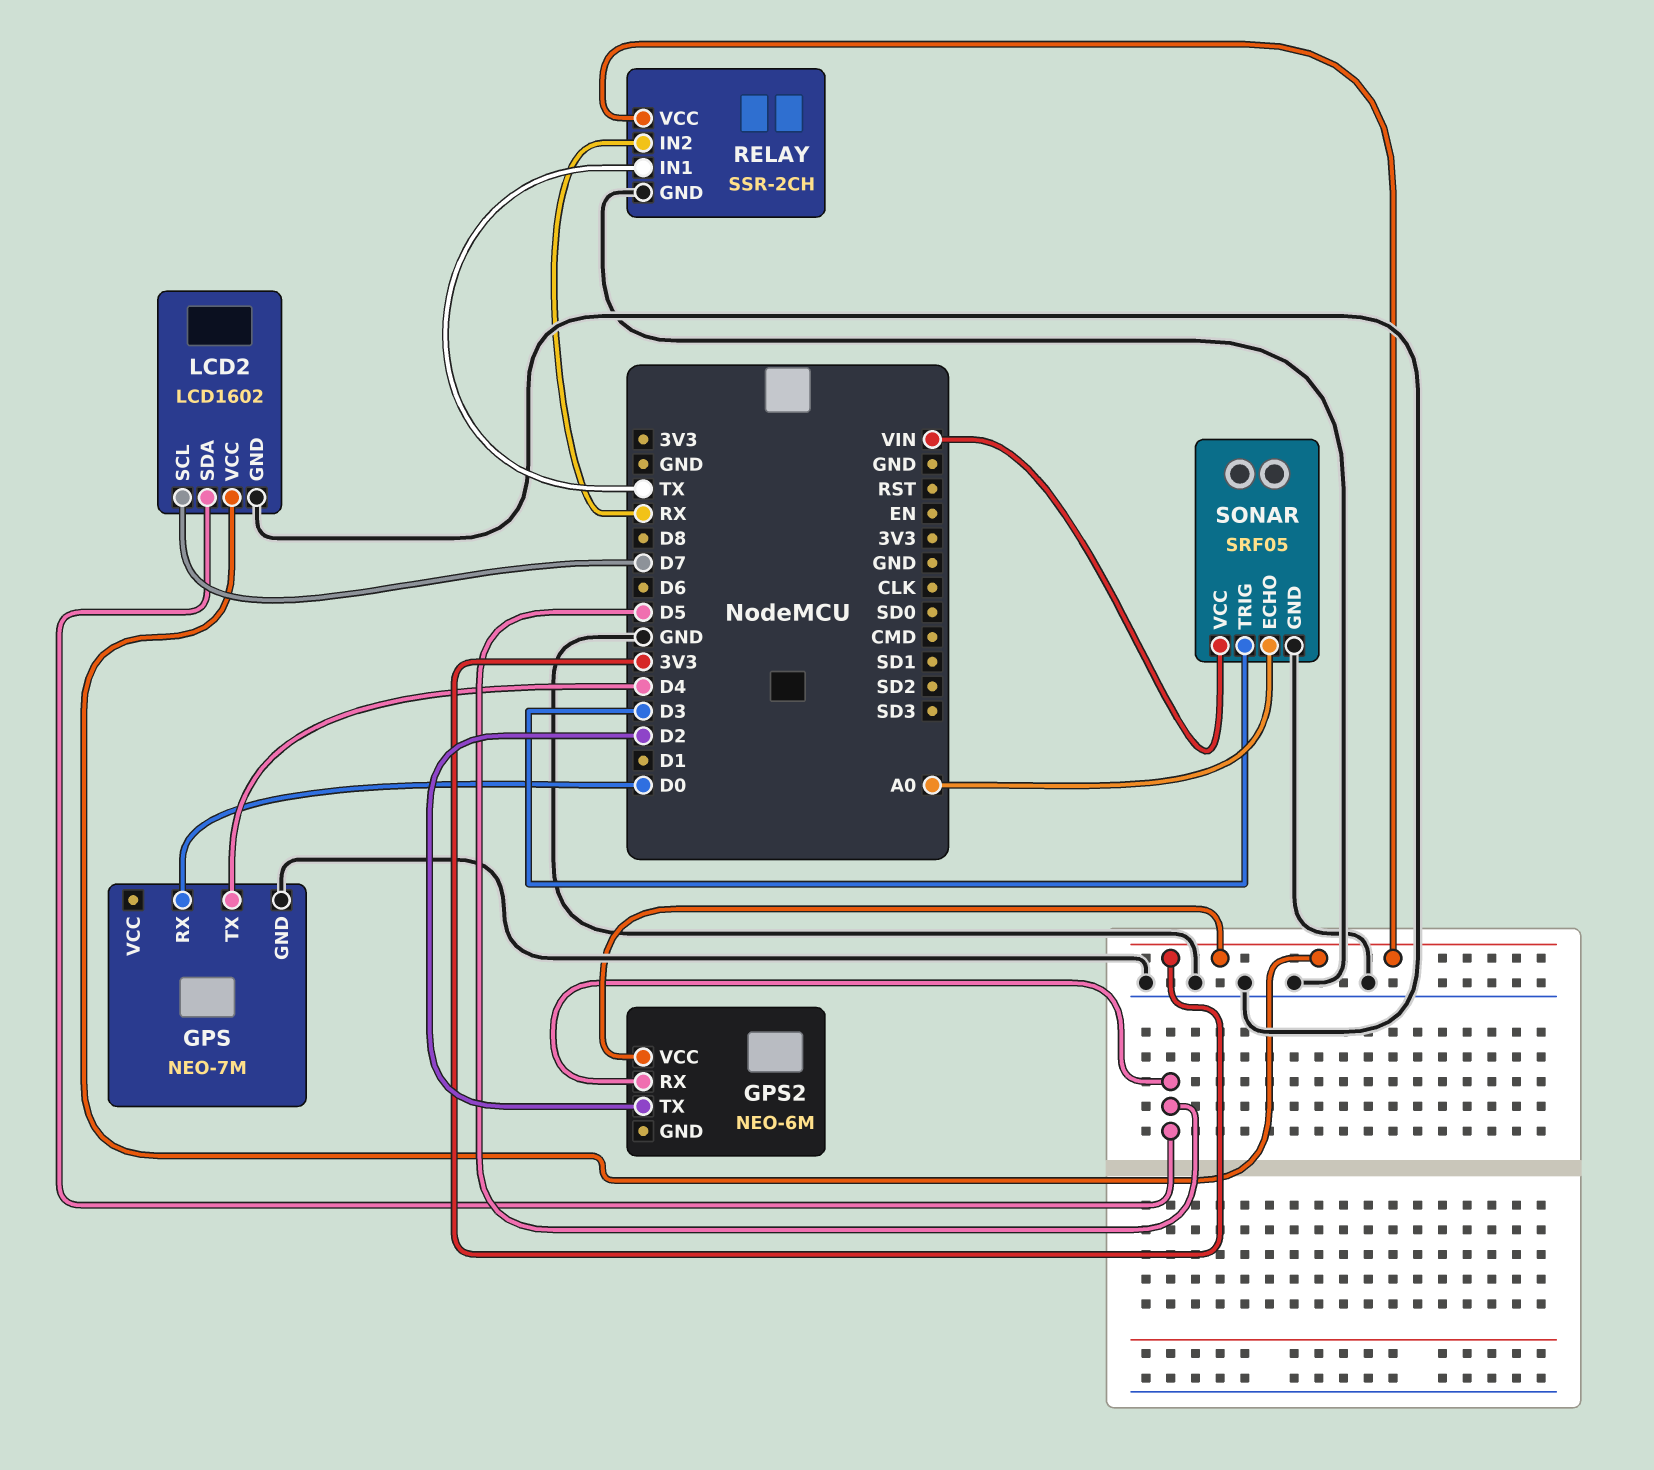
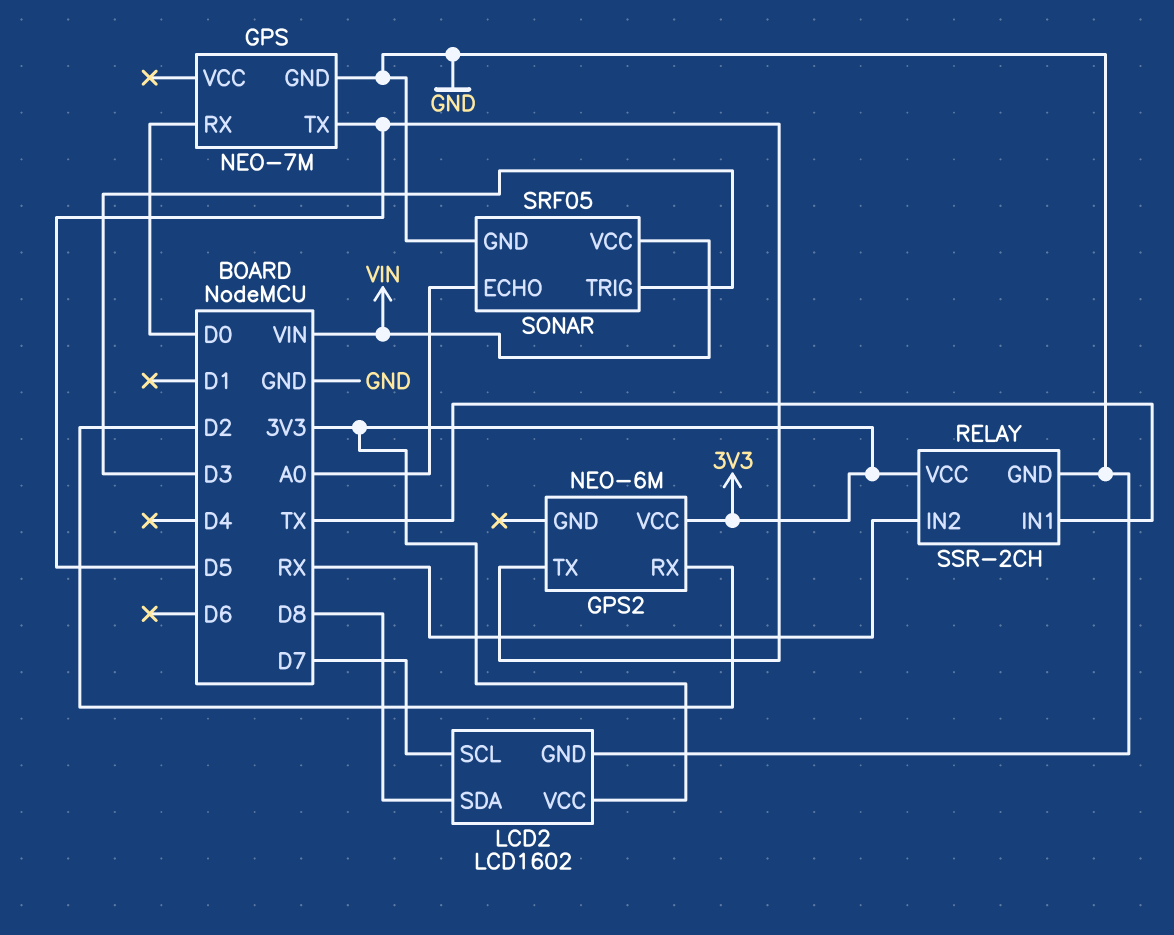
GPS pin TX: D4 -> D5
GPS2 pin RX: D5 -> D2
GPS2 pin TX: D2 -> D5
LCD2 pin SDA: D5 -> D8

